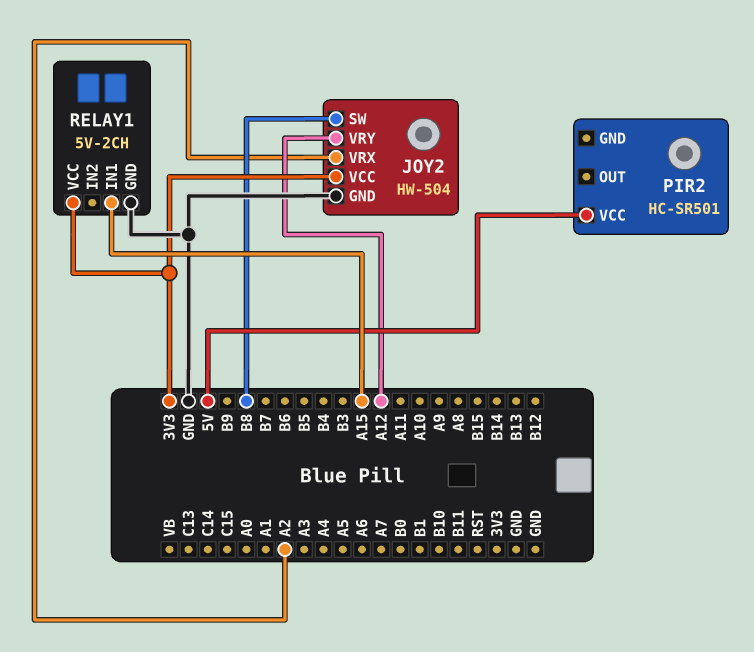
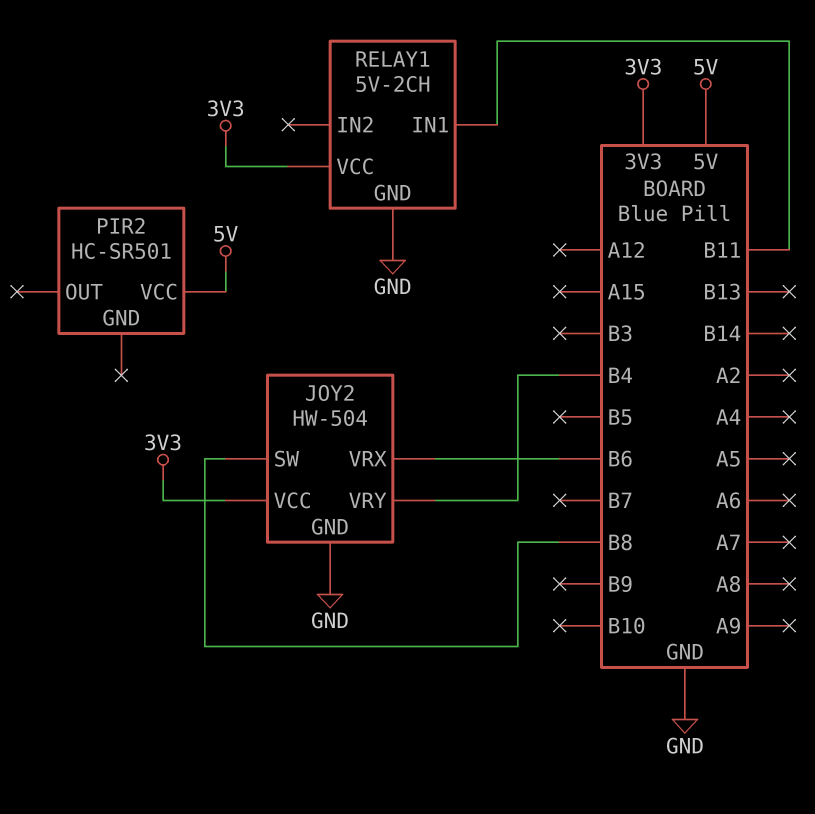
JOY2 pin VRX: A2 -> B6
JOY2 pin VRY: A12 -> B4
RELAY1 pin IN1: A15 -> B11

